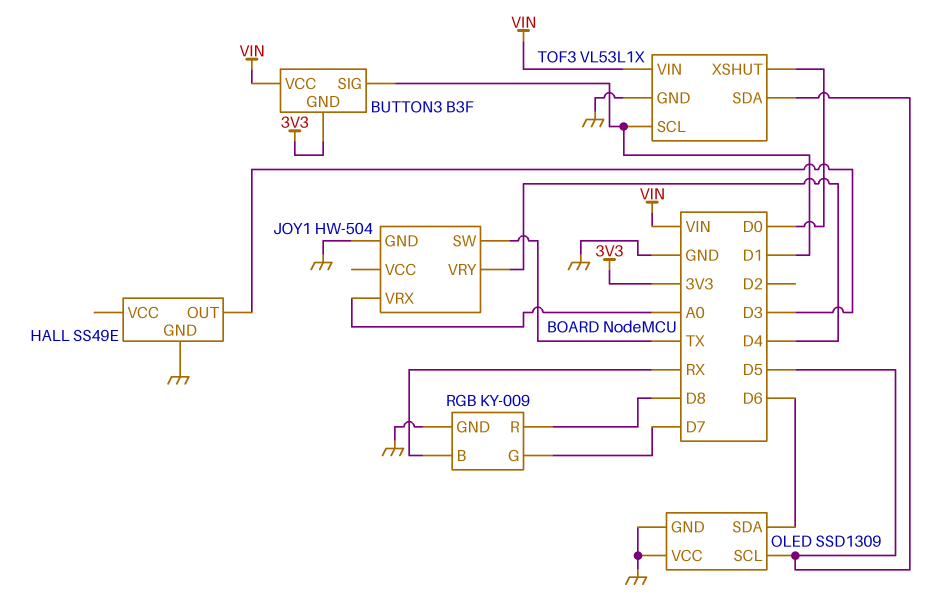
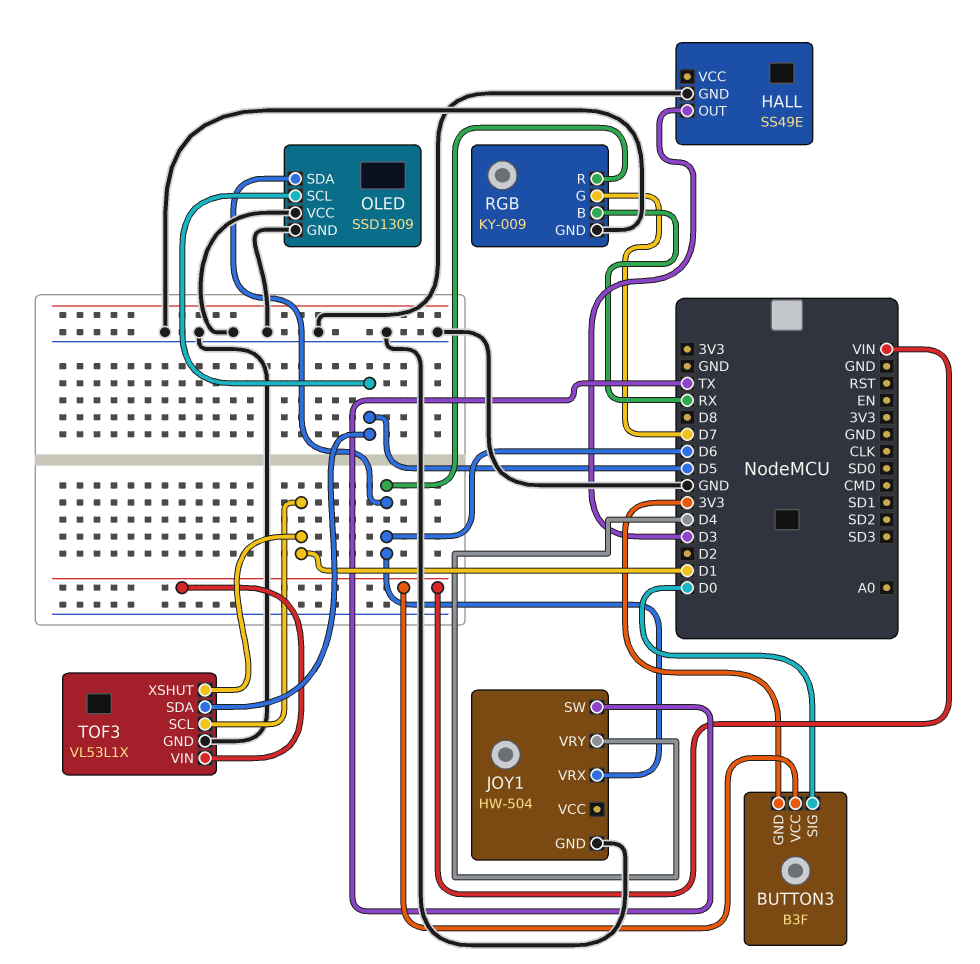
BUTTON3 pin SIG: D1 -> D0
JOY1 pin VRX: A0 -> D6
RGB pin R: D8 -> D6
TOF3 pin XSHUT: D0 -> D1

